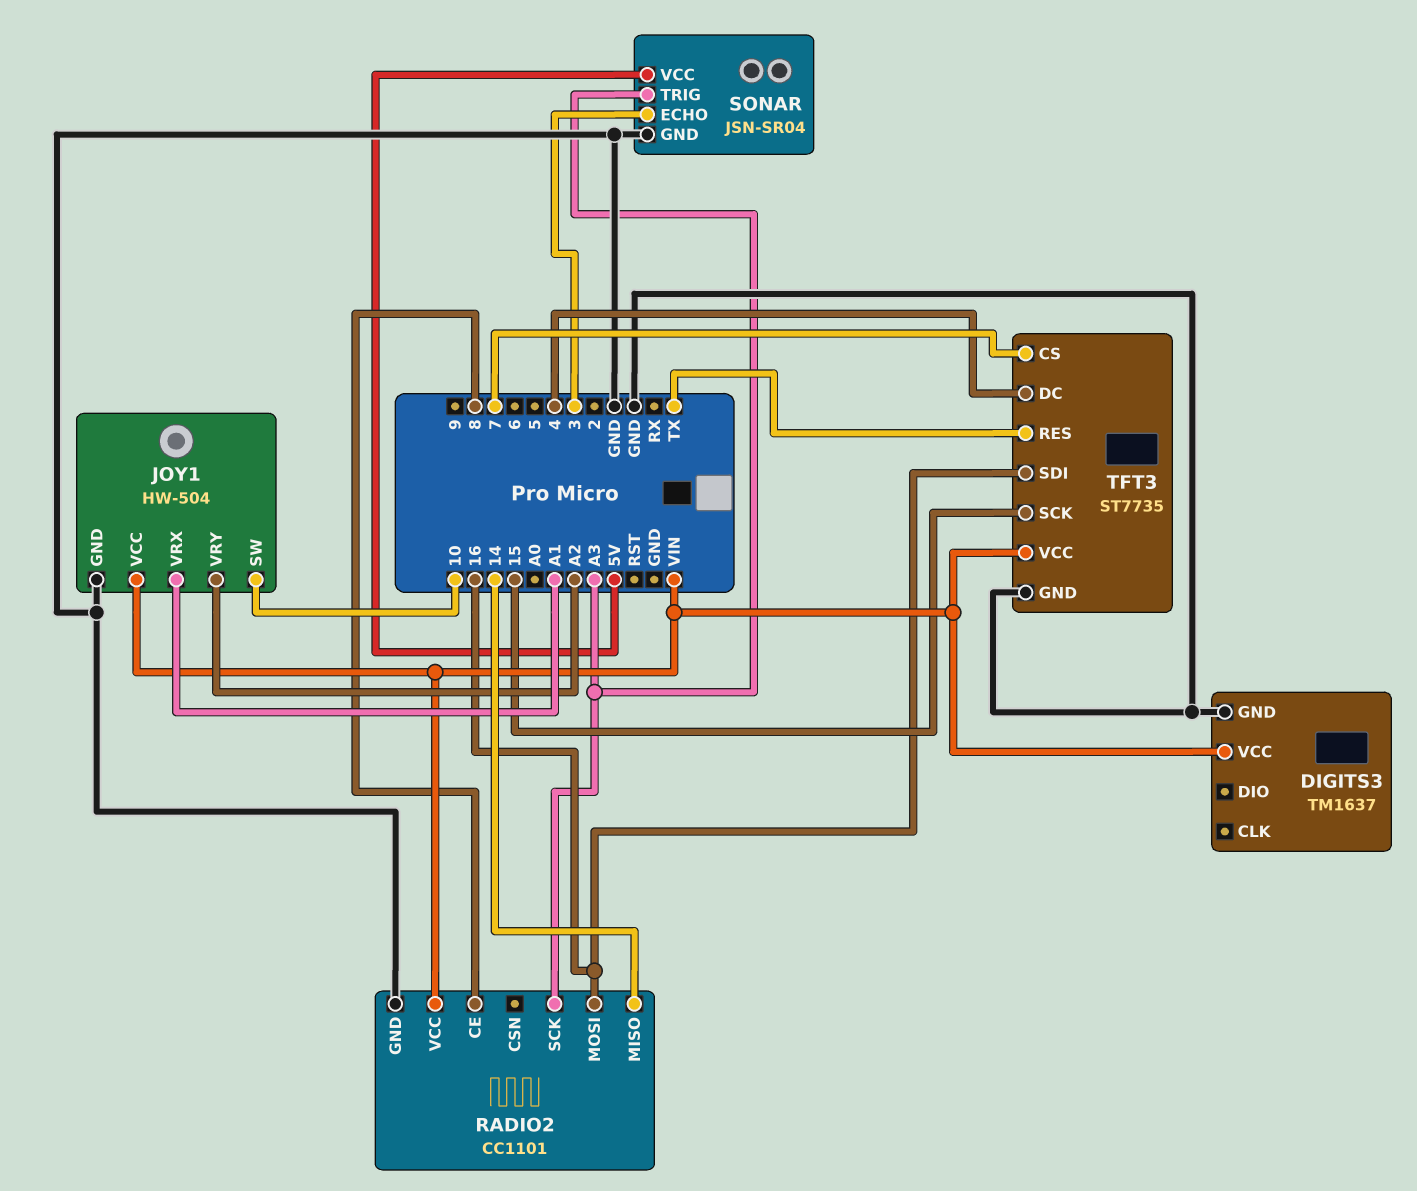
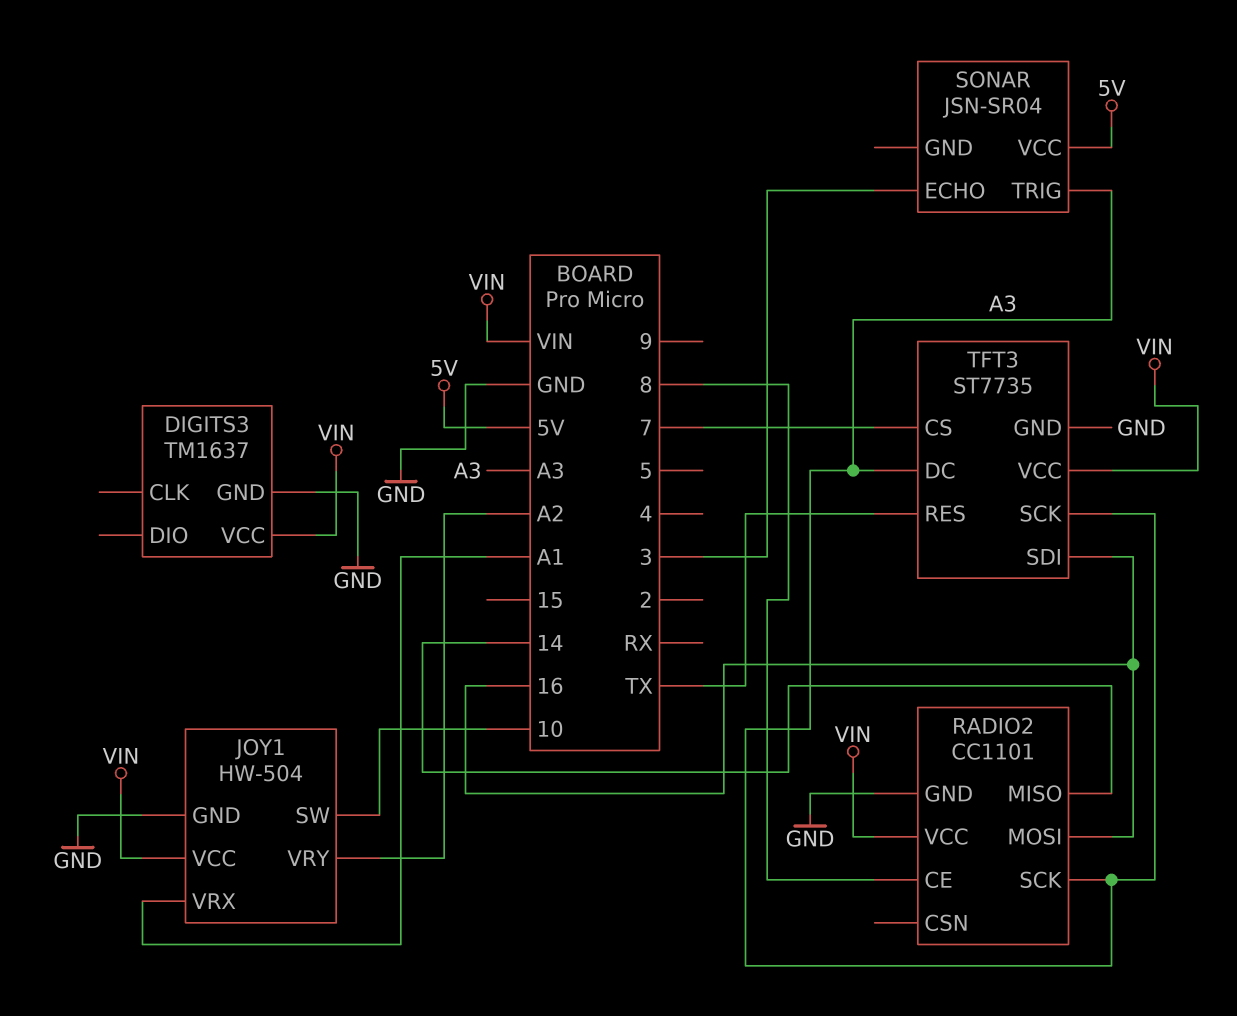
SONAR pin GND: GND -> none
TFT3 pin DC: 4 -> A3
TFT3 pin SCK: 15 -> A3

